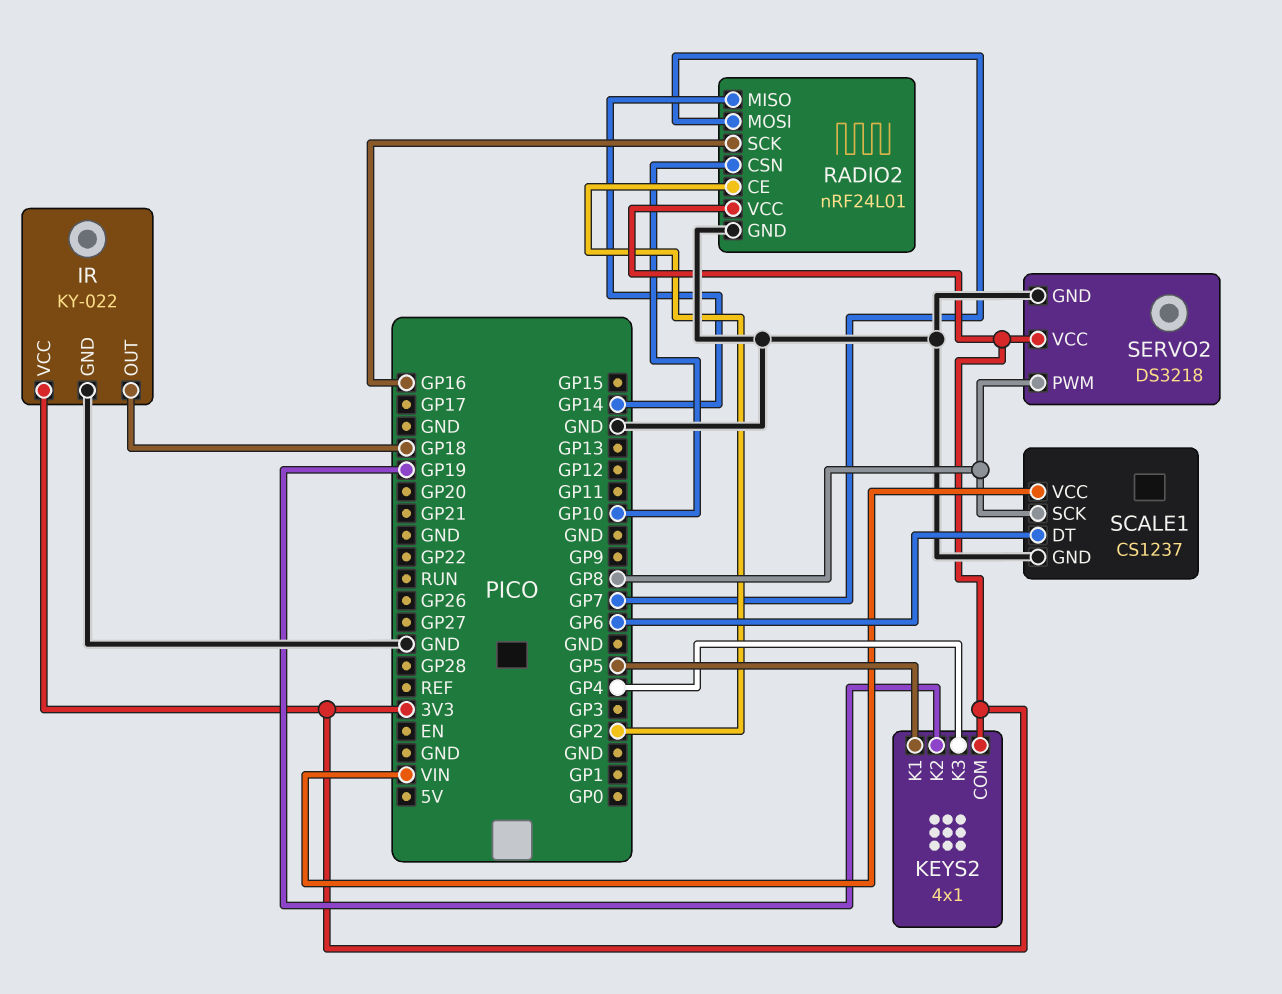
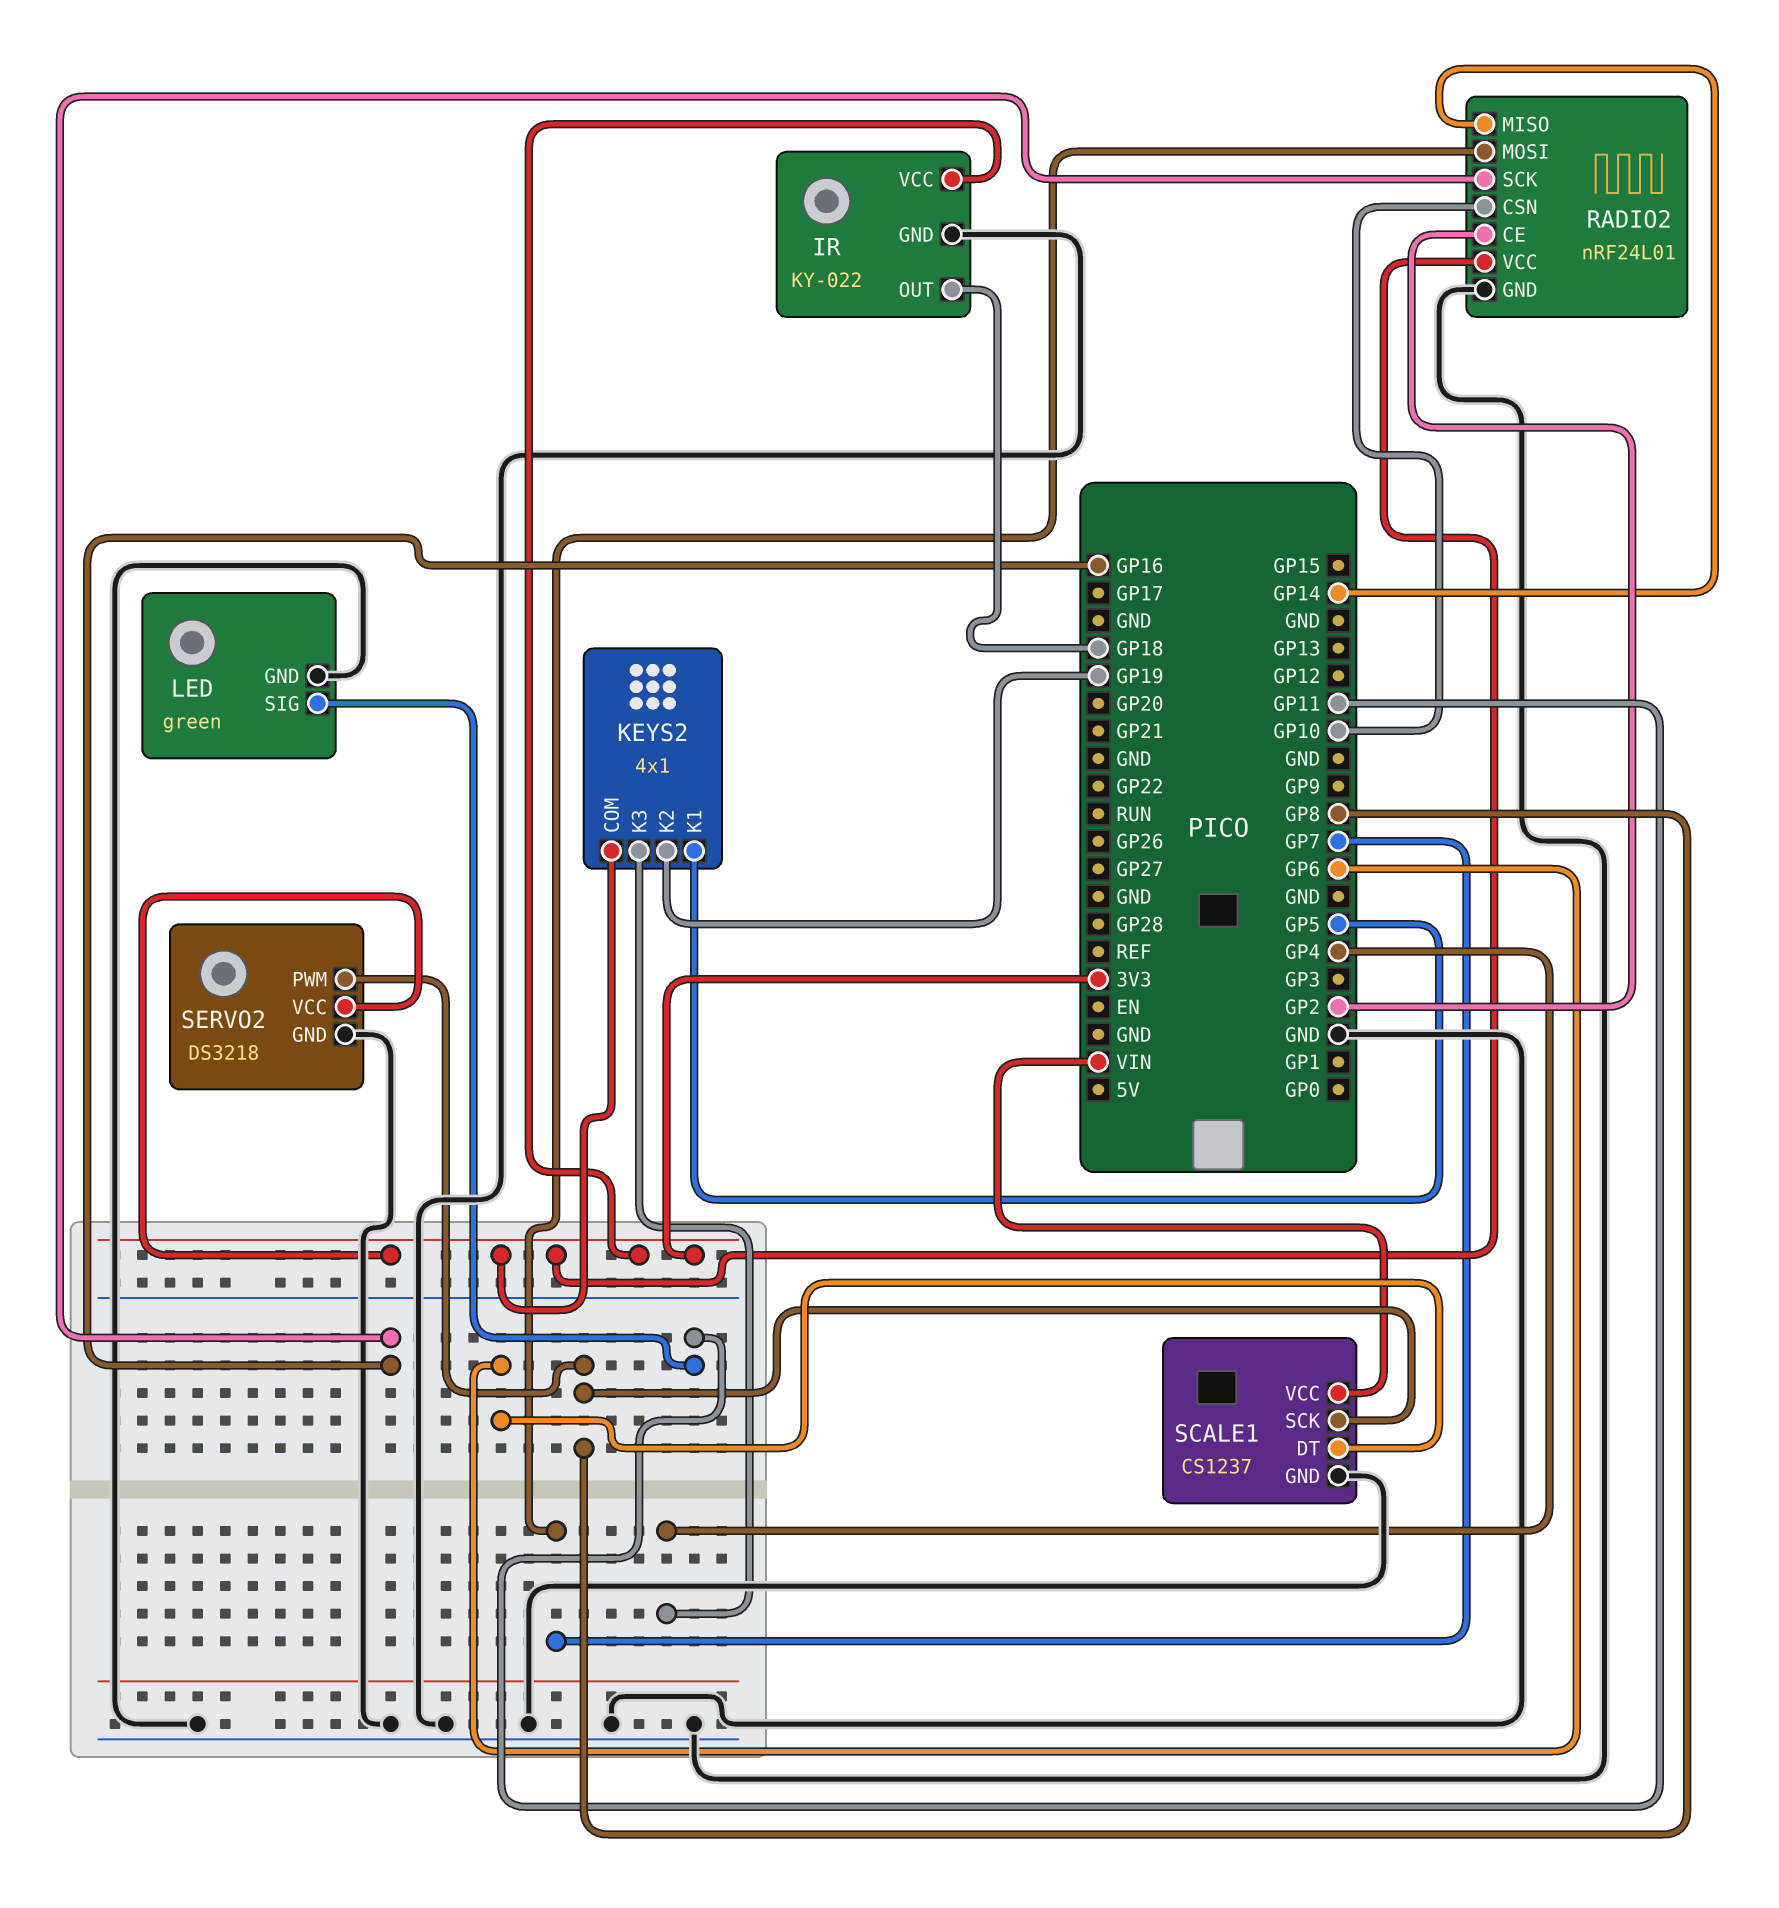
LED: none -> green
LED pin GND: none -> GND
LED pin SIG: none -> GP11

